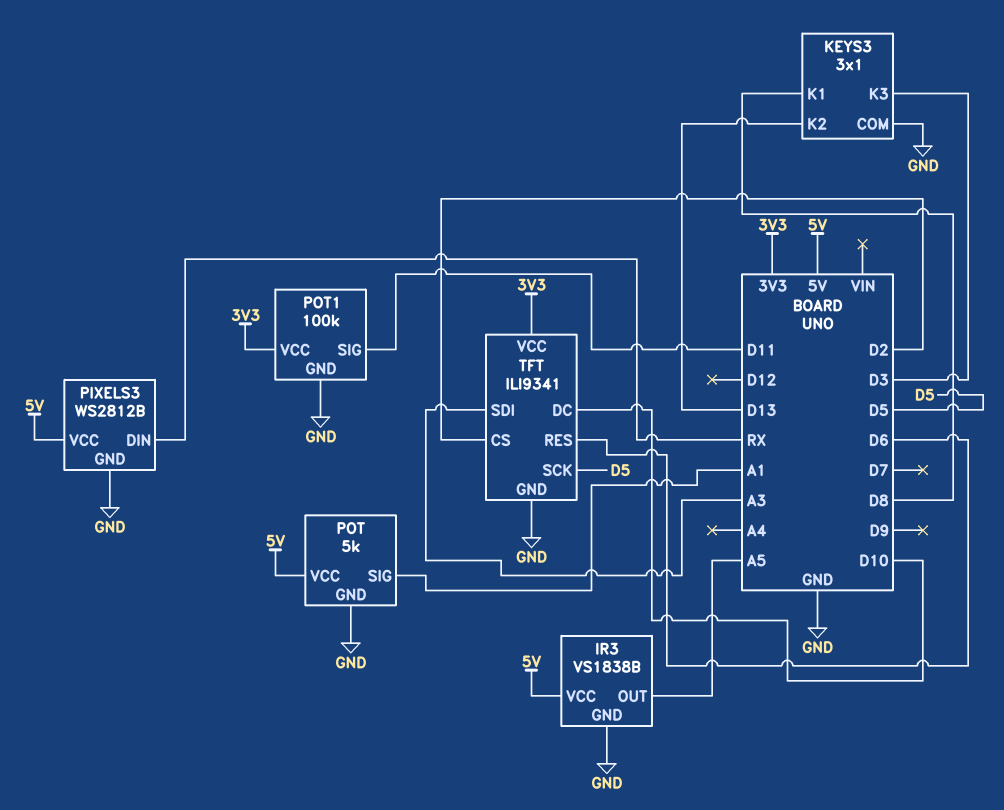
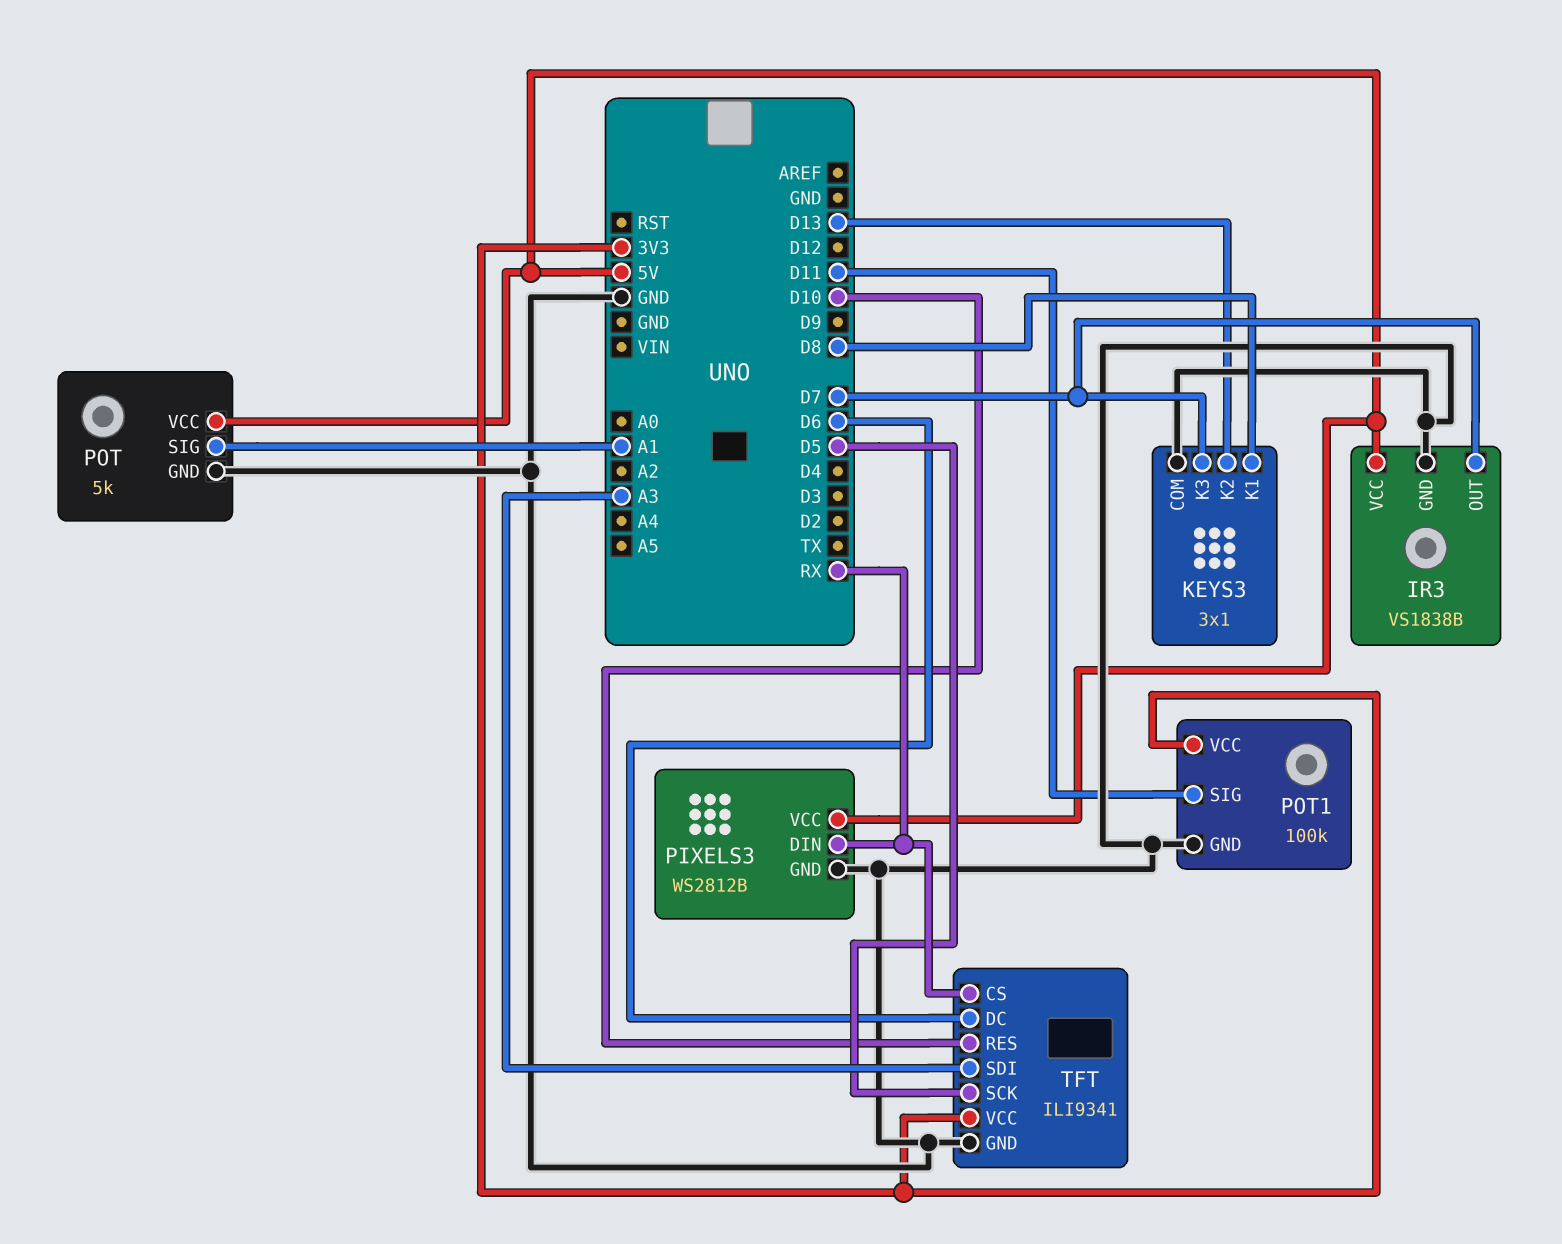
IR3 pin OUT: A5 -> D7
KEYS3 pin K3: D3 -> D7
TFT pin CS: D2 -> RX
TFT pin DC: D10 -> D6
TFT pin RES: D6 -> D10

